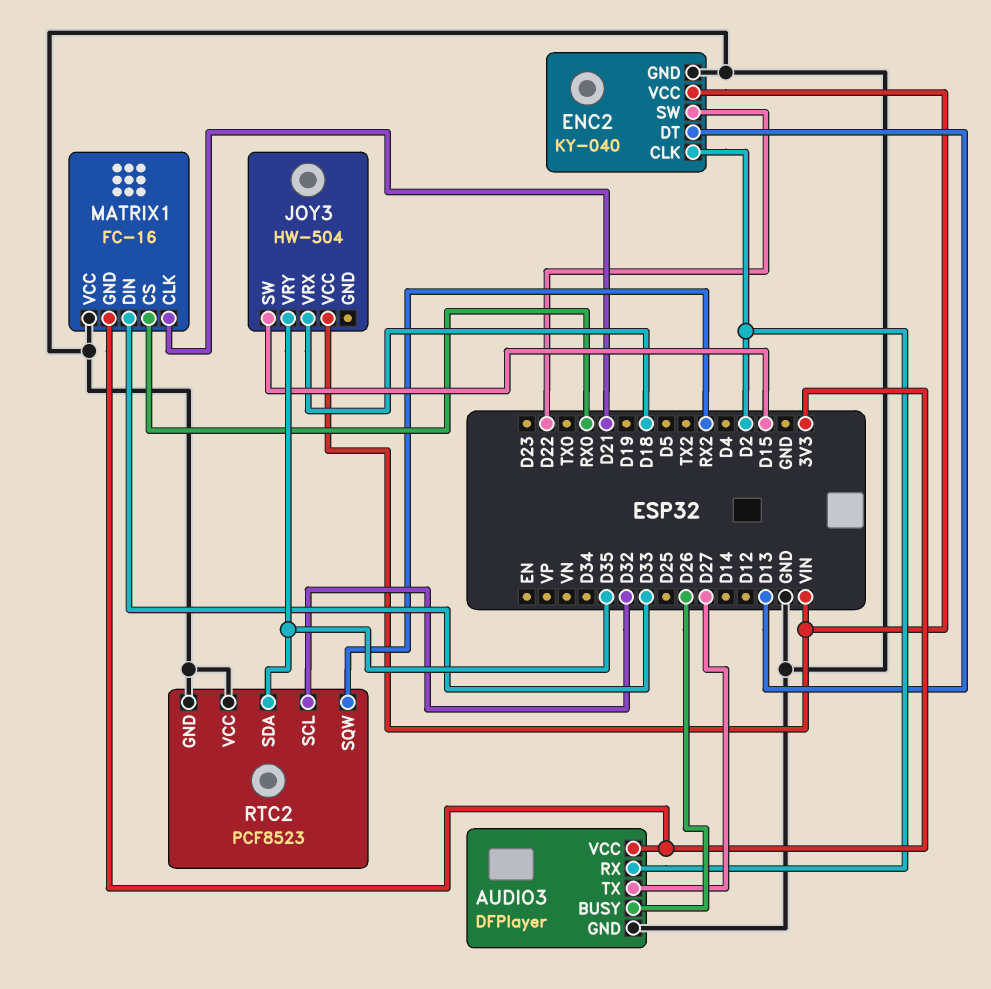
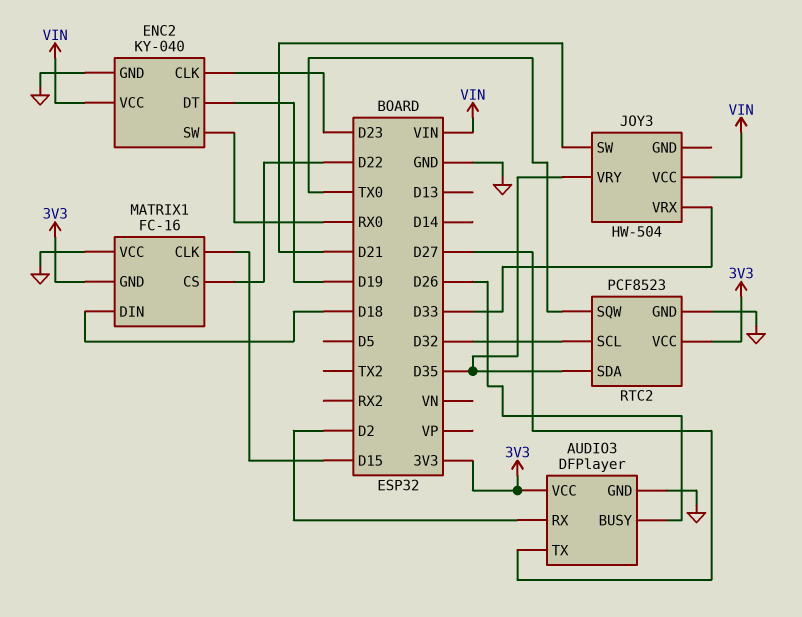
ENC2 pin CLK: D2 -> D23
ENC2 pin DT: D13 -> D19
ENC2 pin SW: D22 -> RX0
JOY3 pin SW: D15 -> D21
JOY3 pin VRX: D18 -> D33
MATRIX1 pin CLK: D21 -> D15
MATRIX1 pin CS: RX0 -> D22
MATRIX1 pin DIN: D33 -> D18
RTC2 pin SQW: RX2 -> TX0
RTC2 pin VCC: GND -> 3V3

